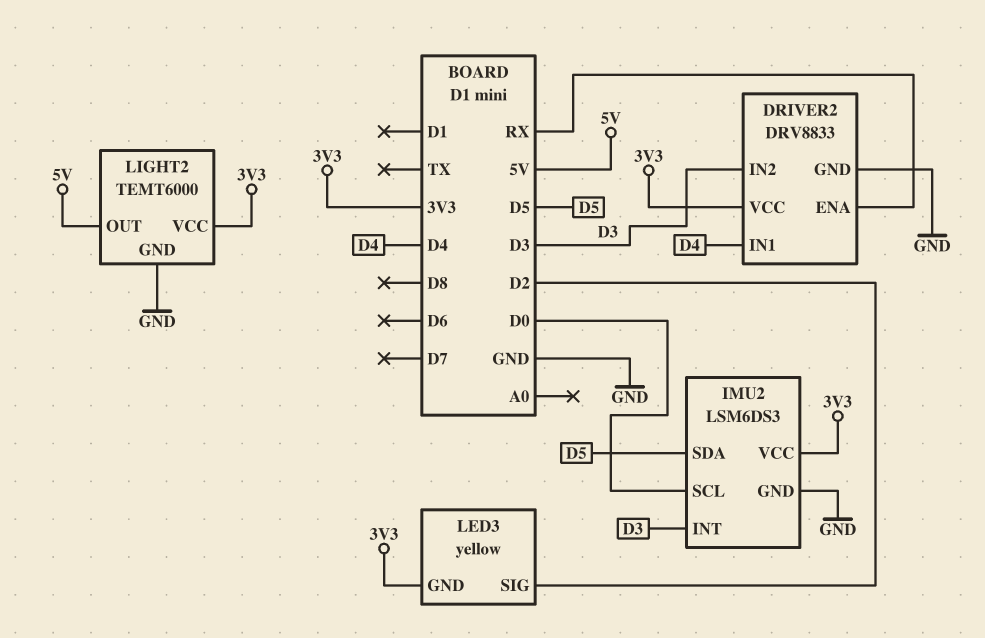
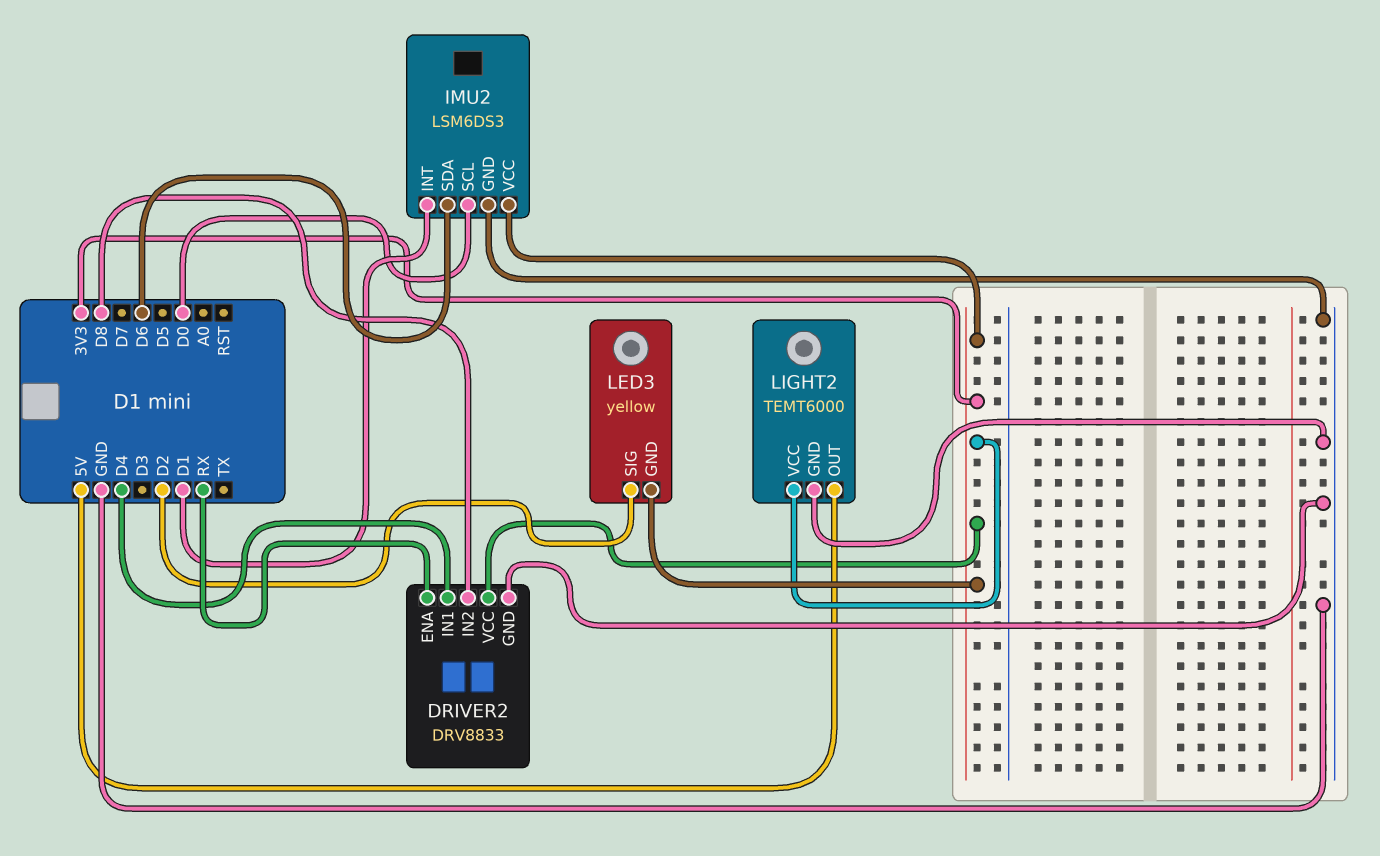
DRIVER2 pin IN2: D3 -> D8
IMU2 pin INT: D3 -> D1
IMU2 pin SDA: D5 -> D6

